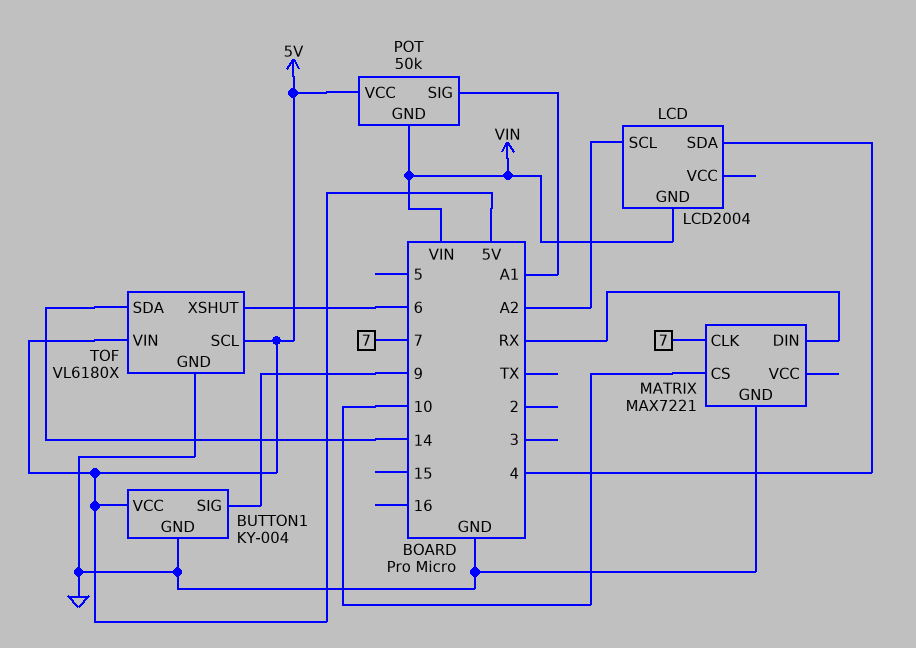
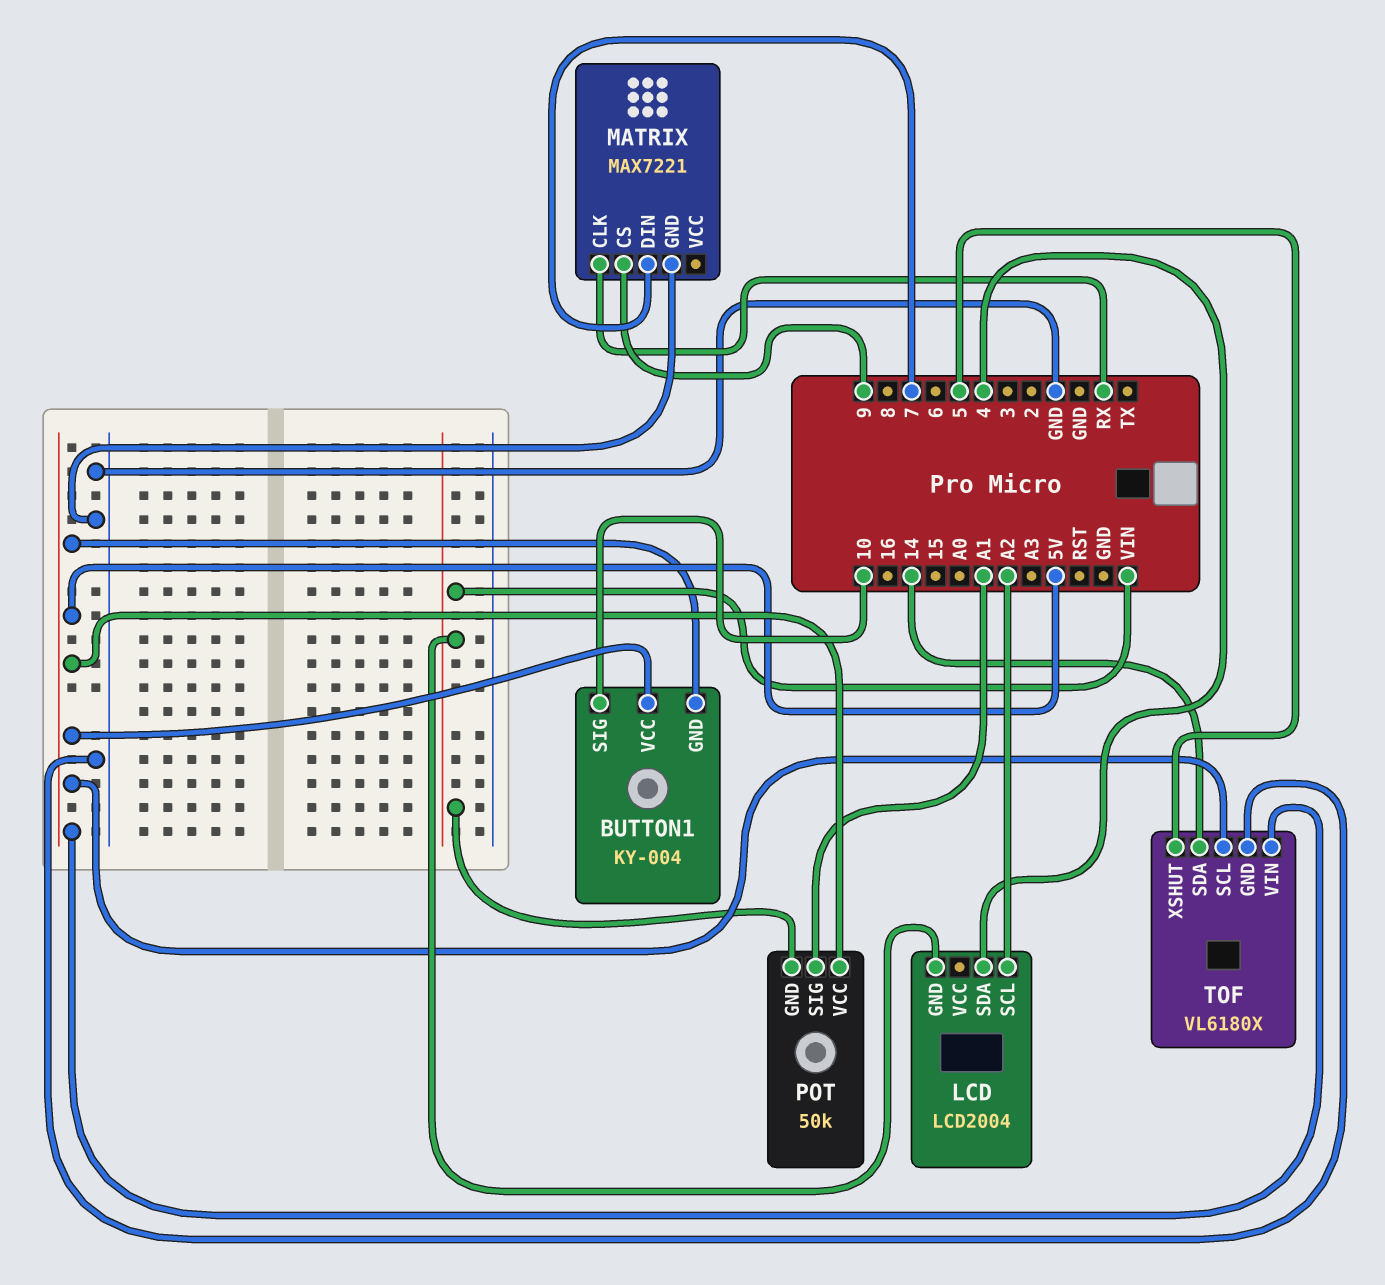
BUTTON1 pin GND: GND -> 5V
BUTTON1 pin SIG: 9 -> 10
MATRIX pin CLK: 7 -> RX
MATRIX pin CS: 10 -> 9
MATRIX pin DIN: RX -> 7
TOF pin XSHUT: 6 -> 5

